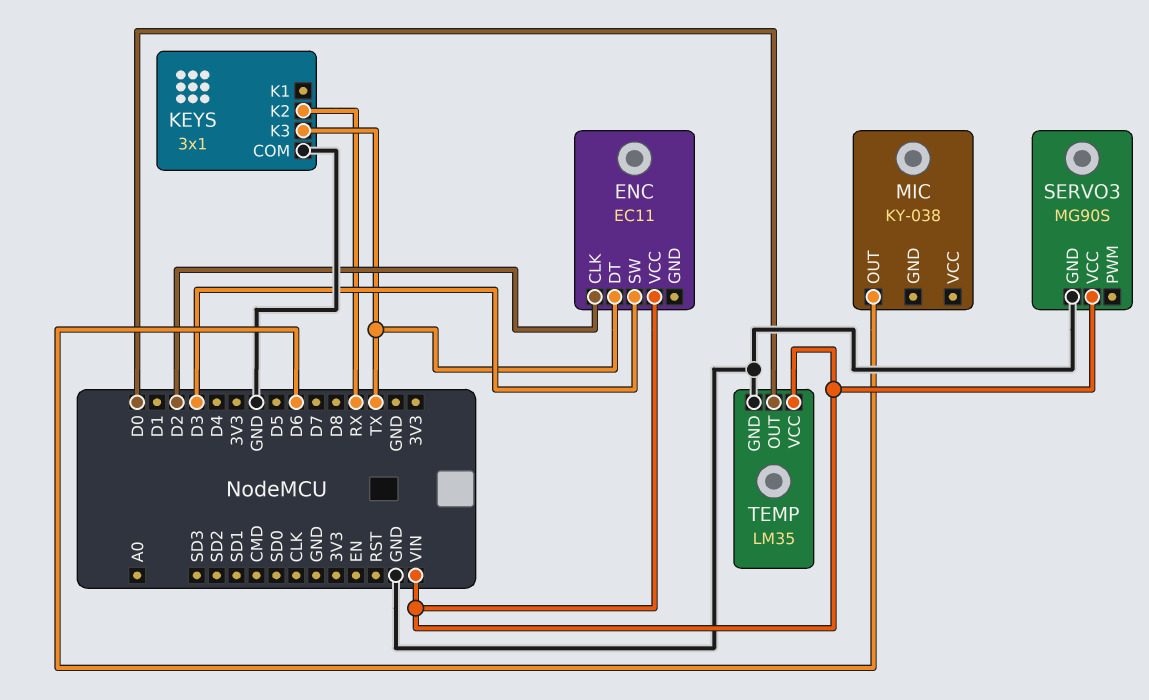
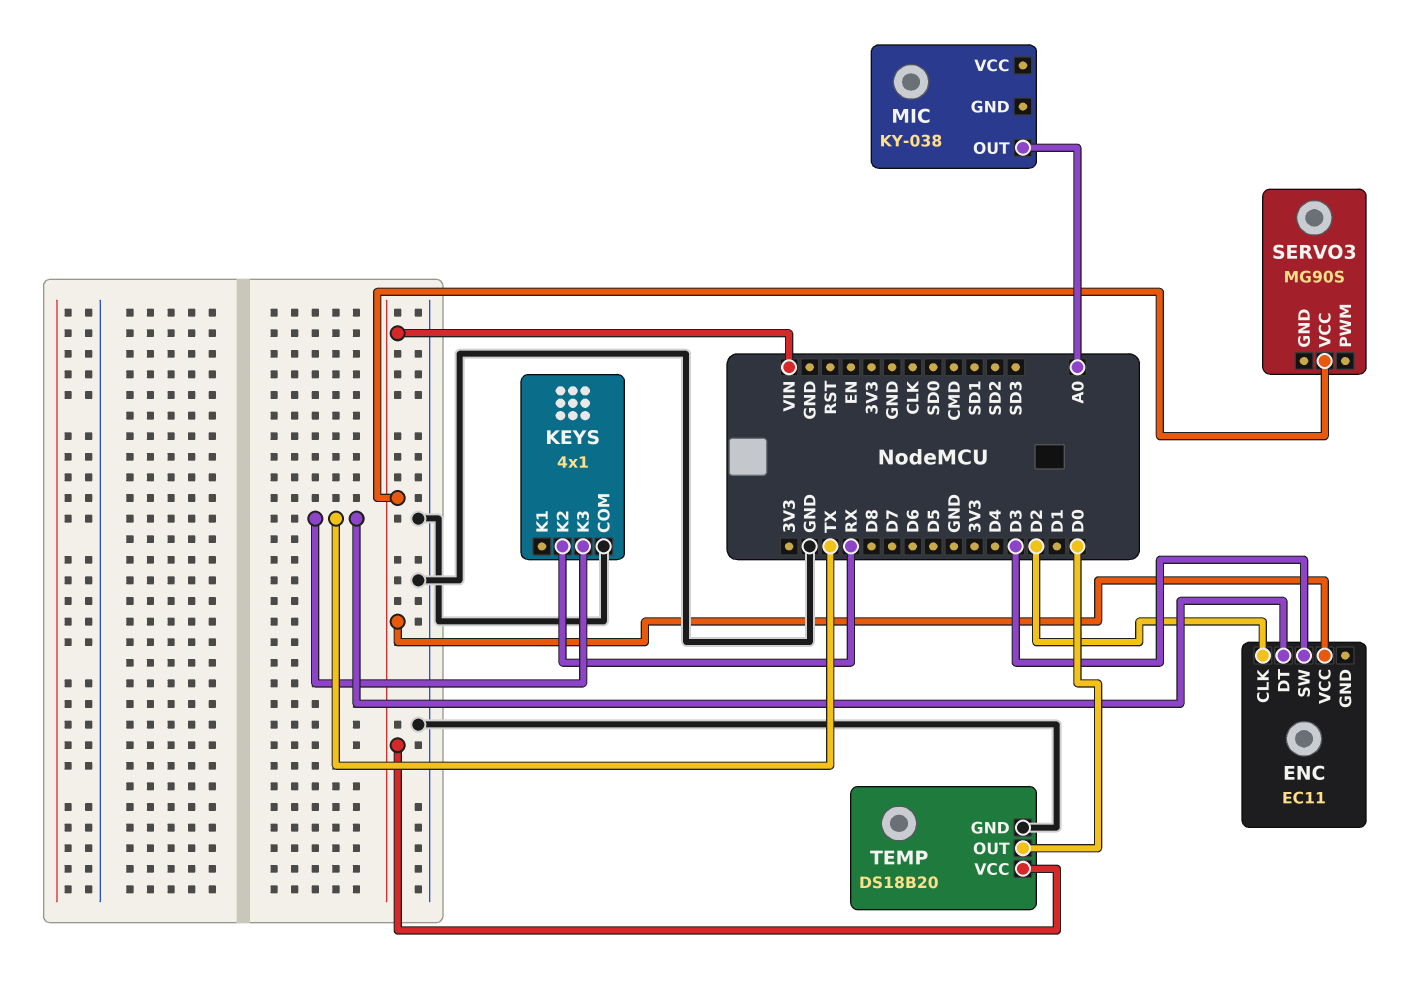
KEYS: 3x1 -> 4x1
MIC pin OUT: D6 -> A0
SERVO3 pin GND: GND -> none
TEMP: LM35 -> DS18B20

